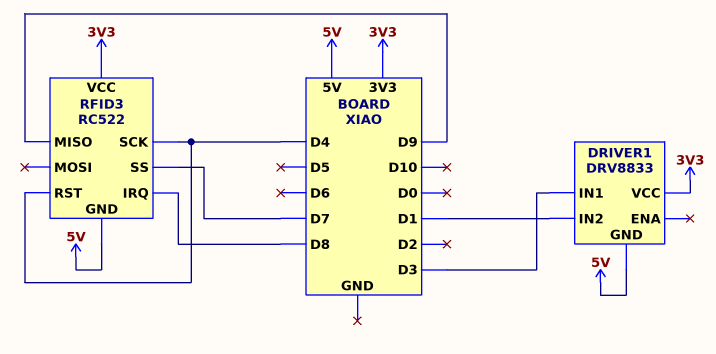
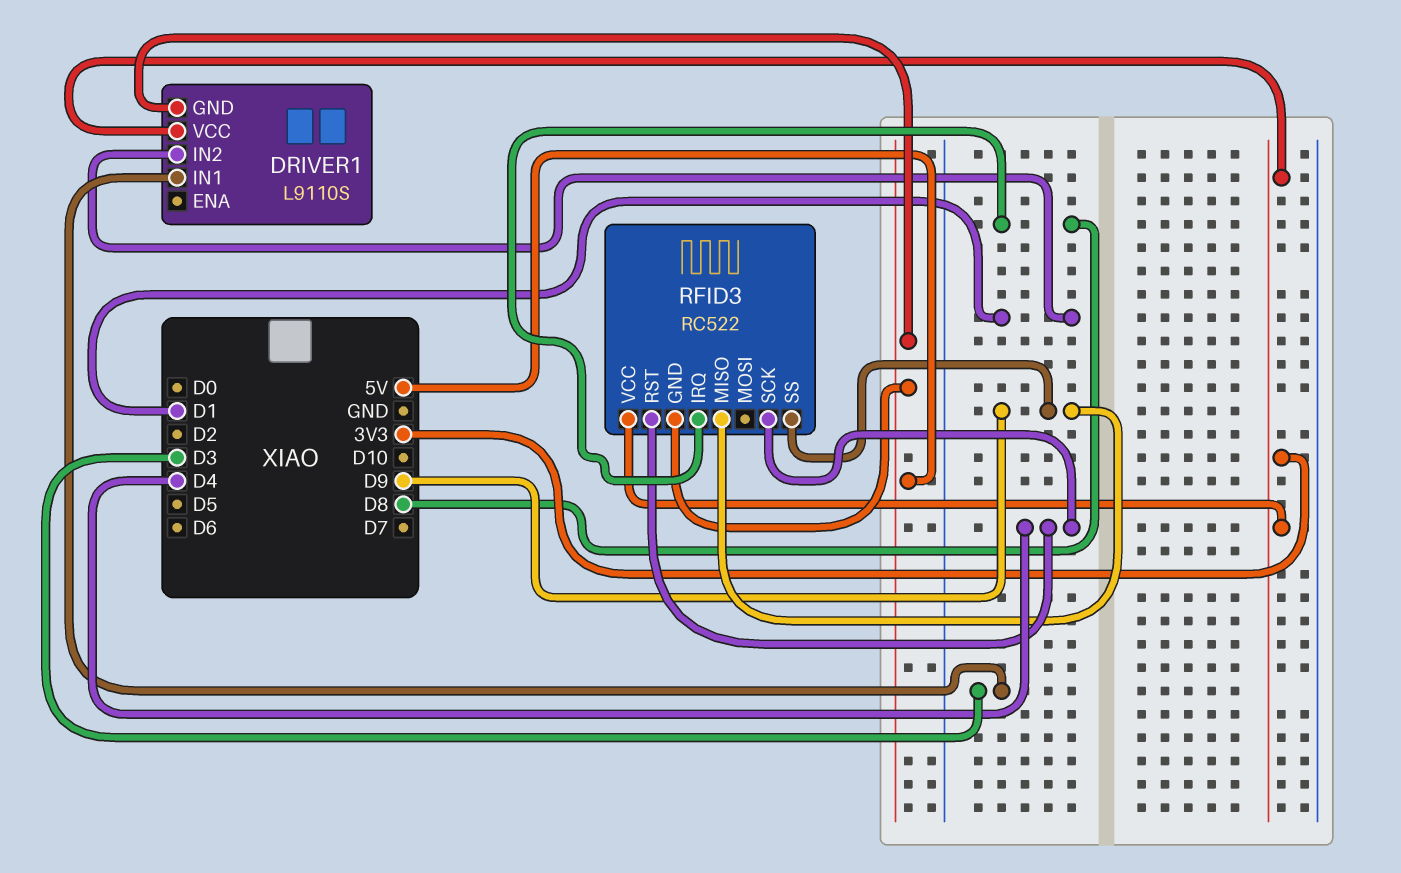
DRIVER1: DRV8833 -> L9110S
RFID3 pin SS: D7 -> D9

